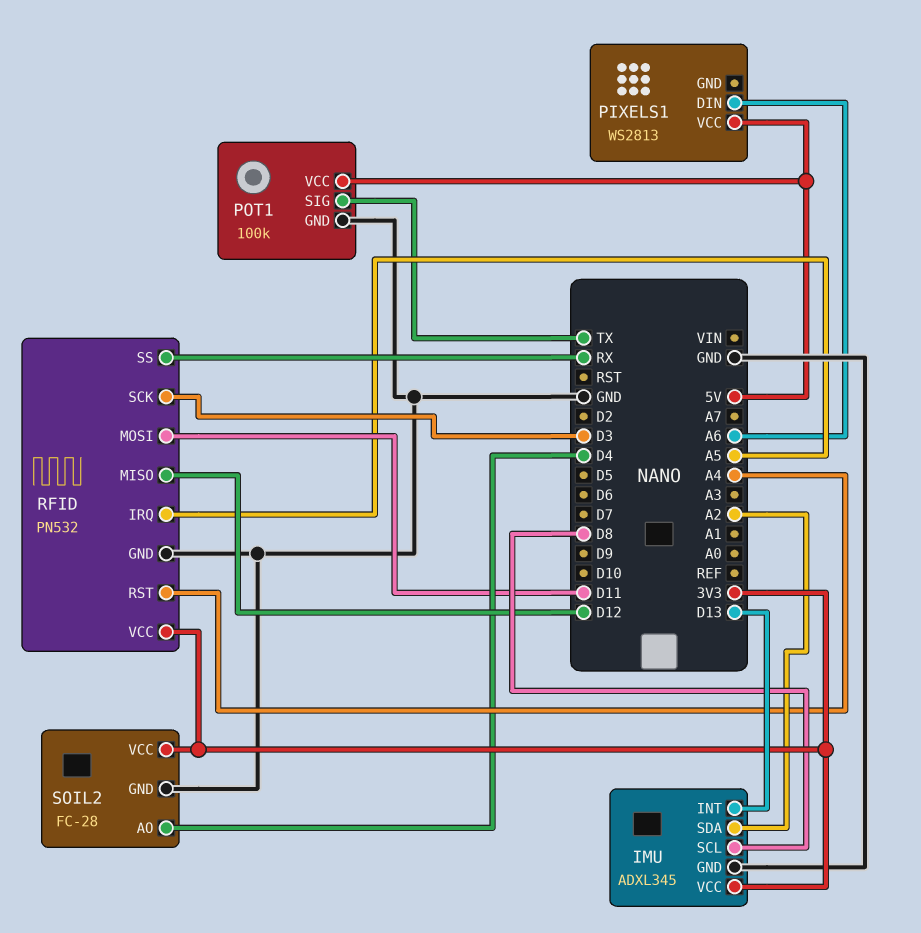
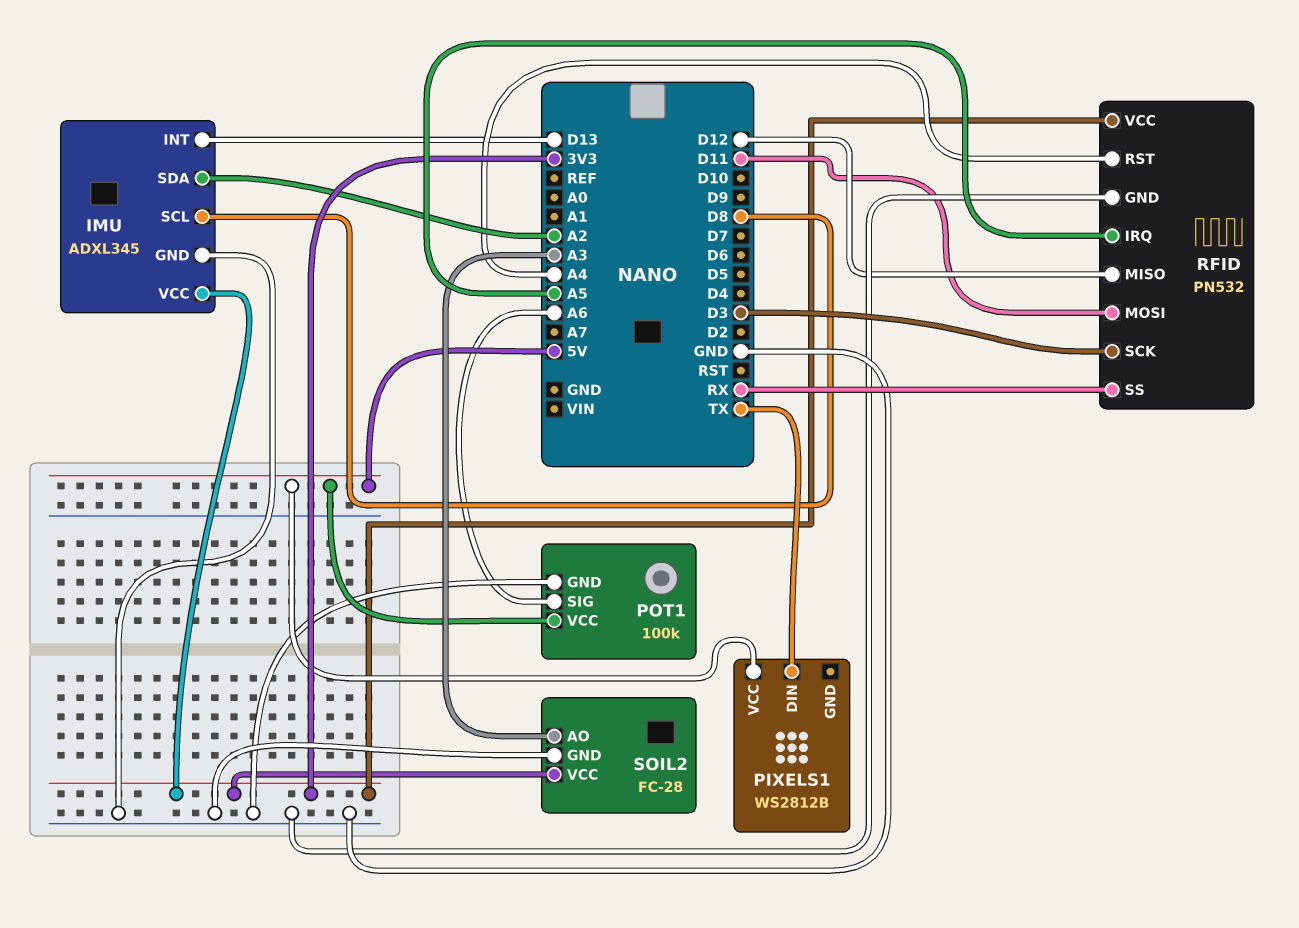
PIXELS1: WS2813 -> WS2812B
PIXELS1 pin DIN: A6 -> TX
POT1 pin SIG: TX -> A6
SOIL2 pin AO: D4 -> A3

